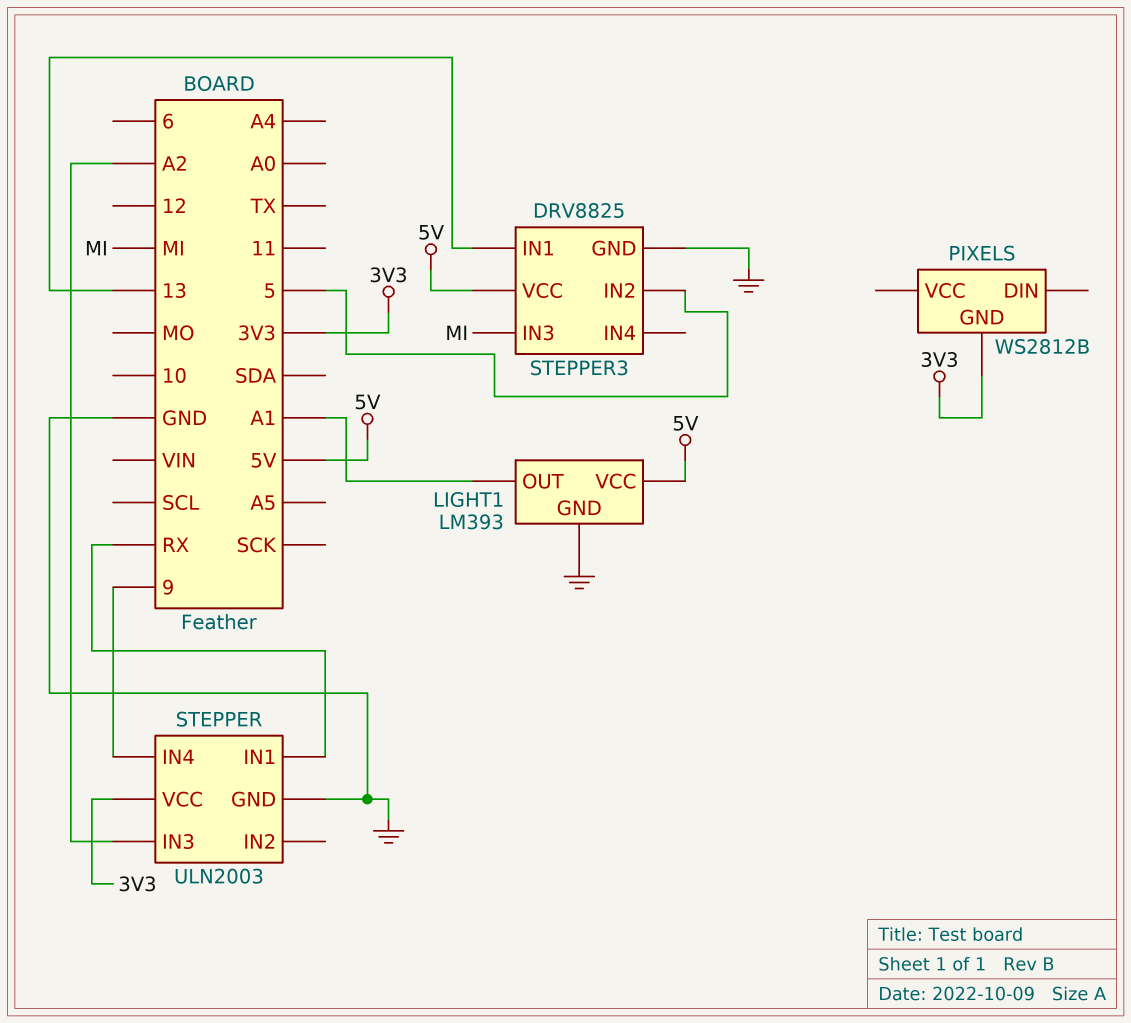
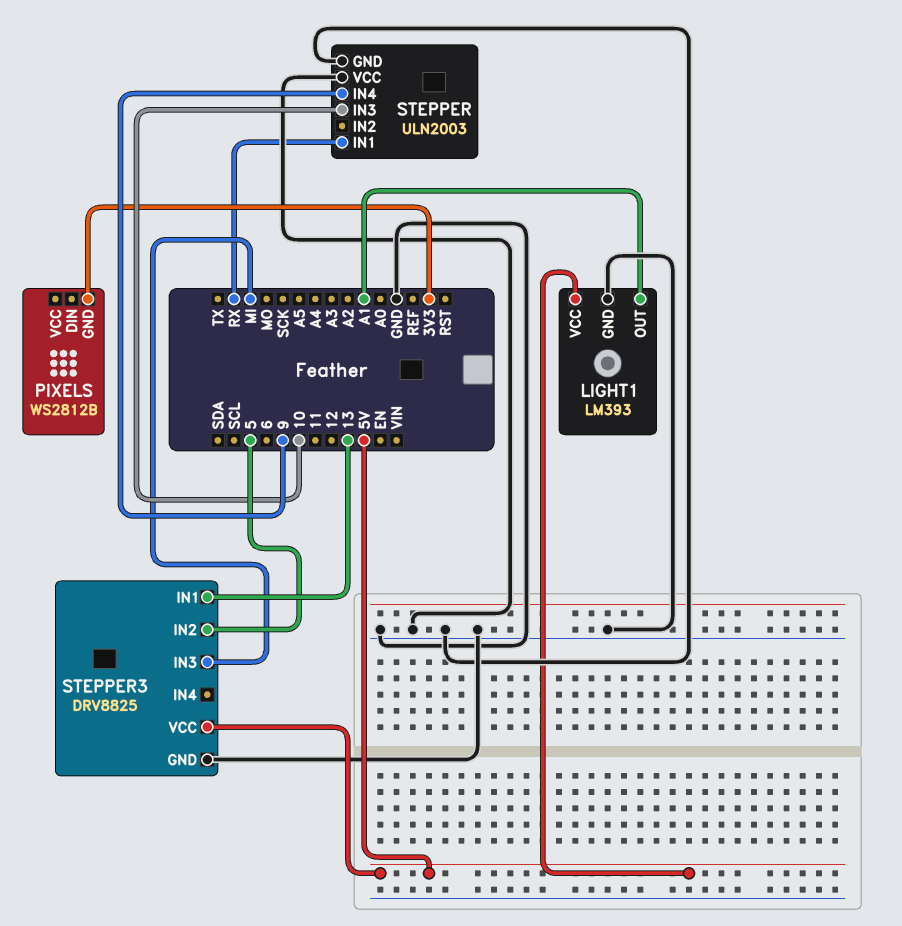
STEPPER pin IN3: A2 -> 10
STEPPER pin VCC: 3V3 -> GND

